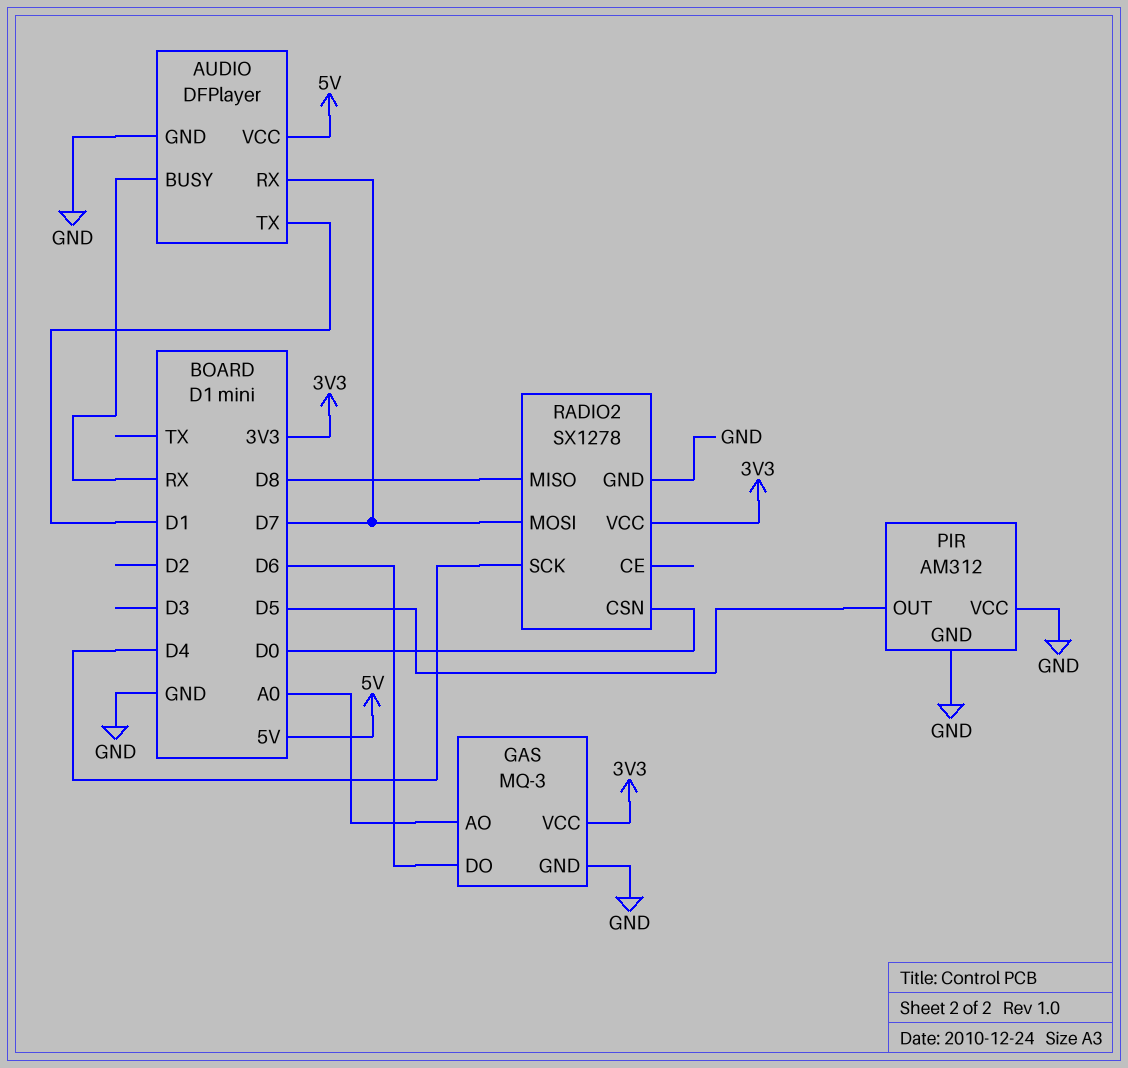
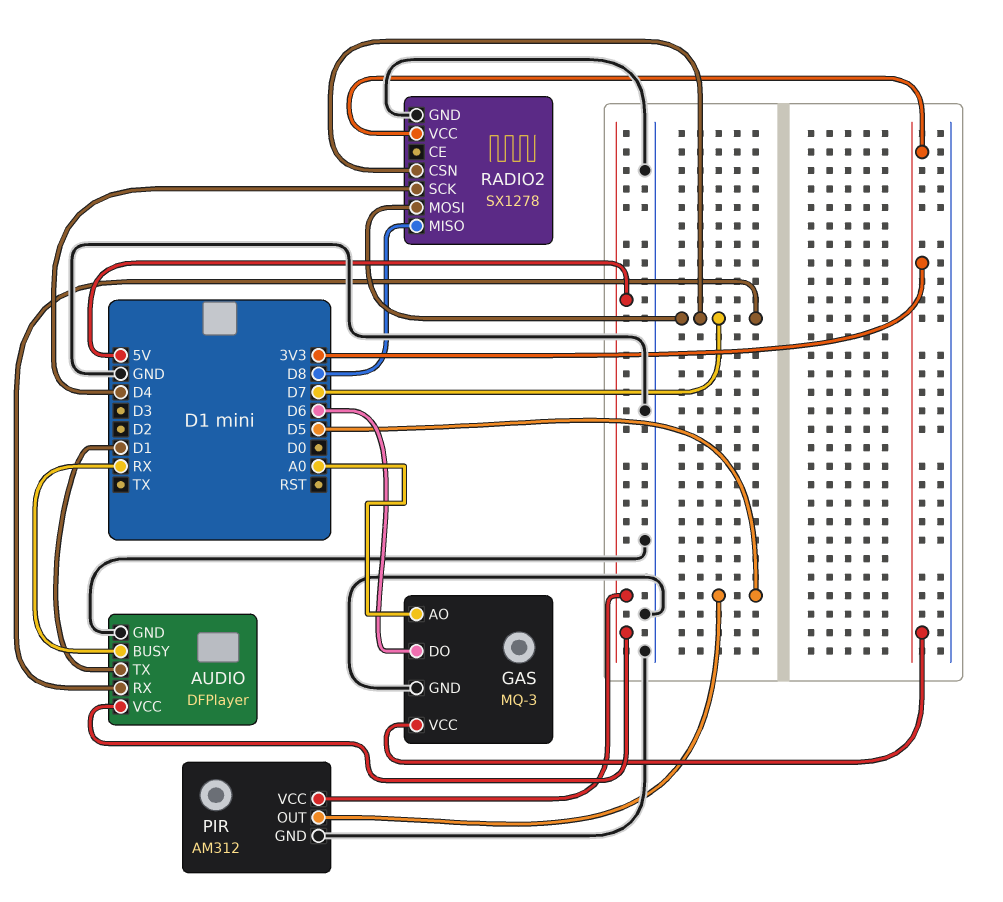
PIR pin VCC: GND -> 5V
RADIO2 pin CSN: D0 -> D7

